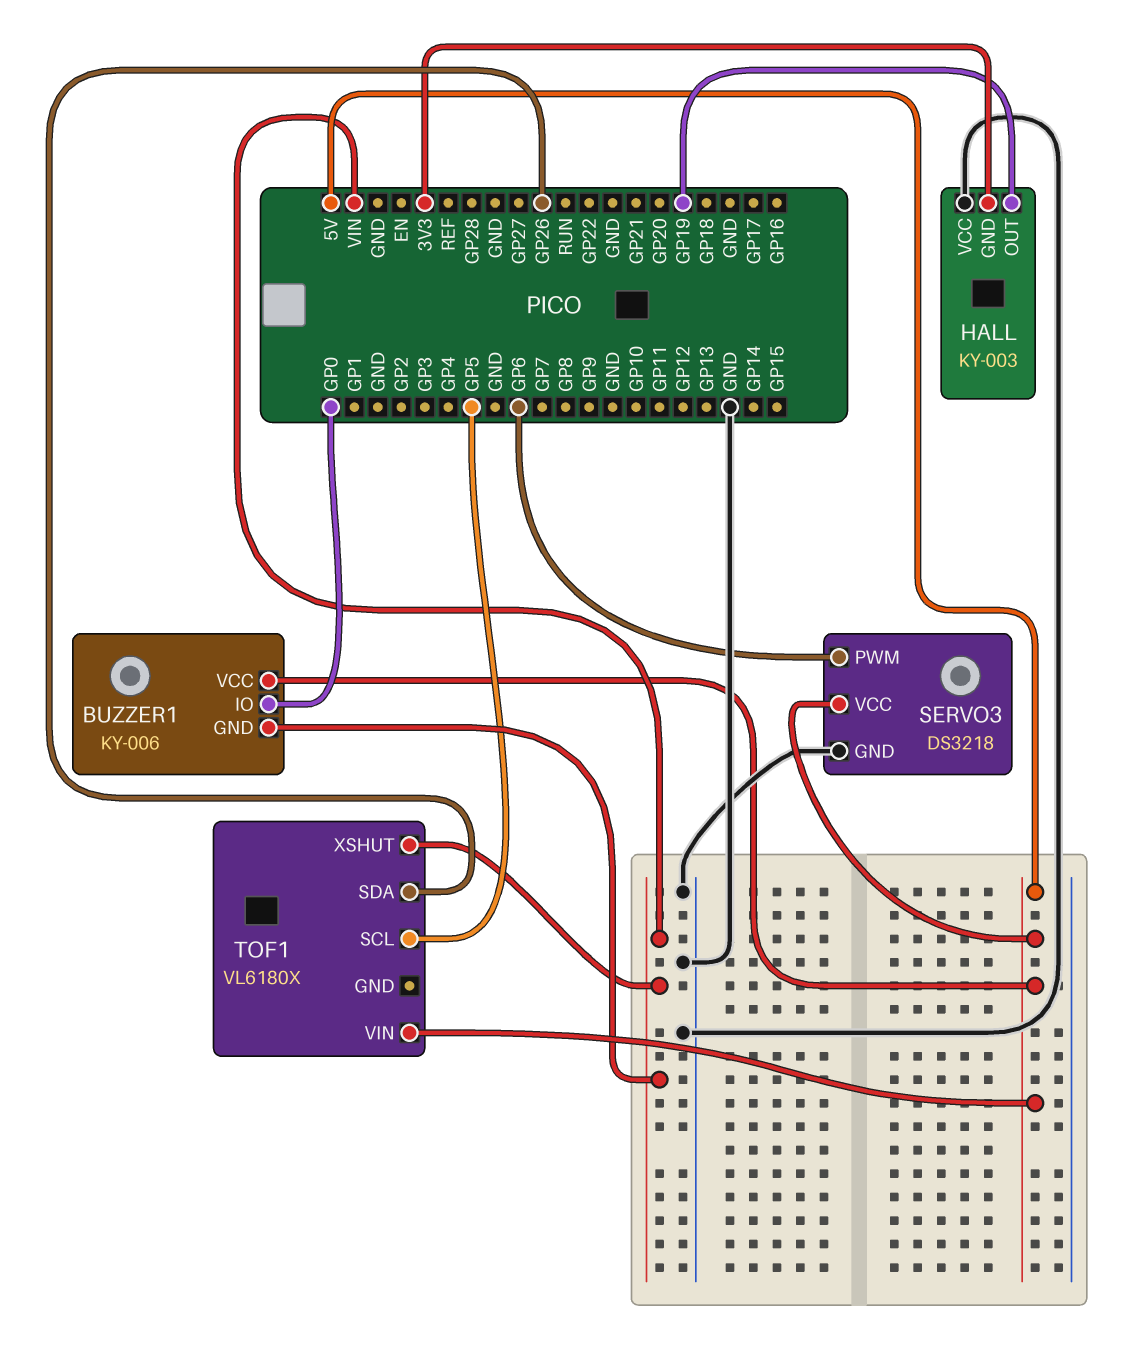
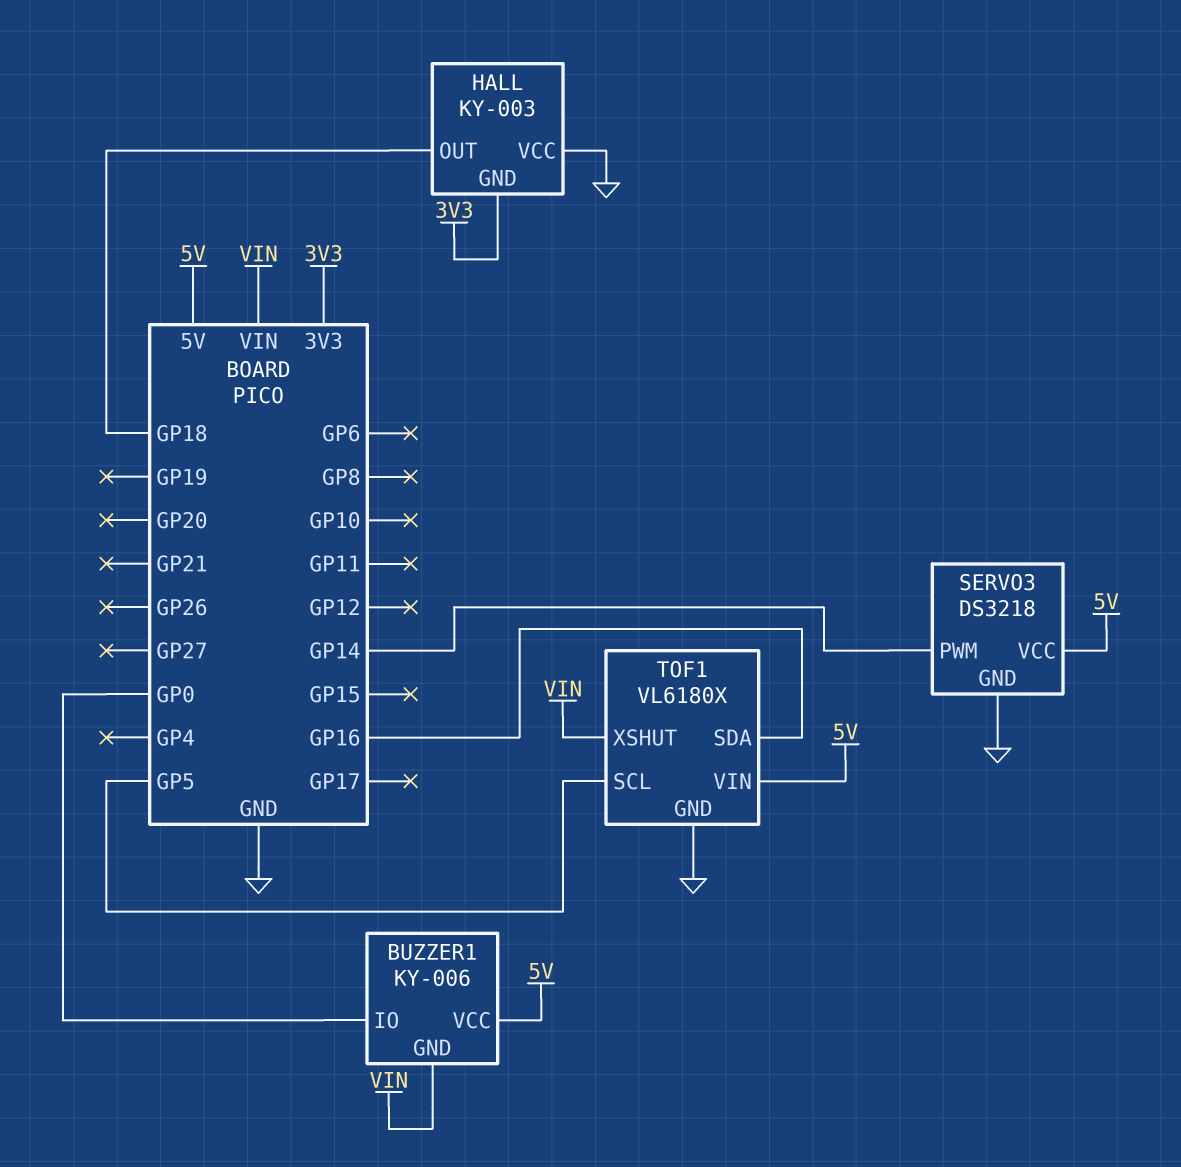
HALL pin OUT: GP19 -> GP18
SERVO3 pin PWM: GP6 -> GP14
TOF1 pin GND: none -> GND
TOF1 pin SDA: GP26 -> GP16

